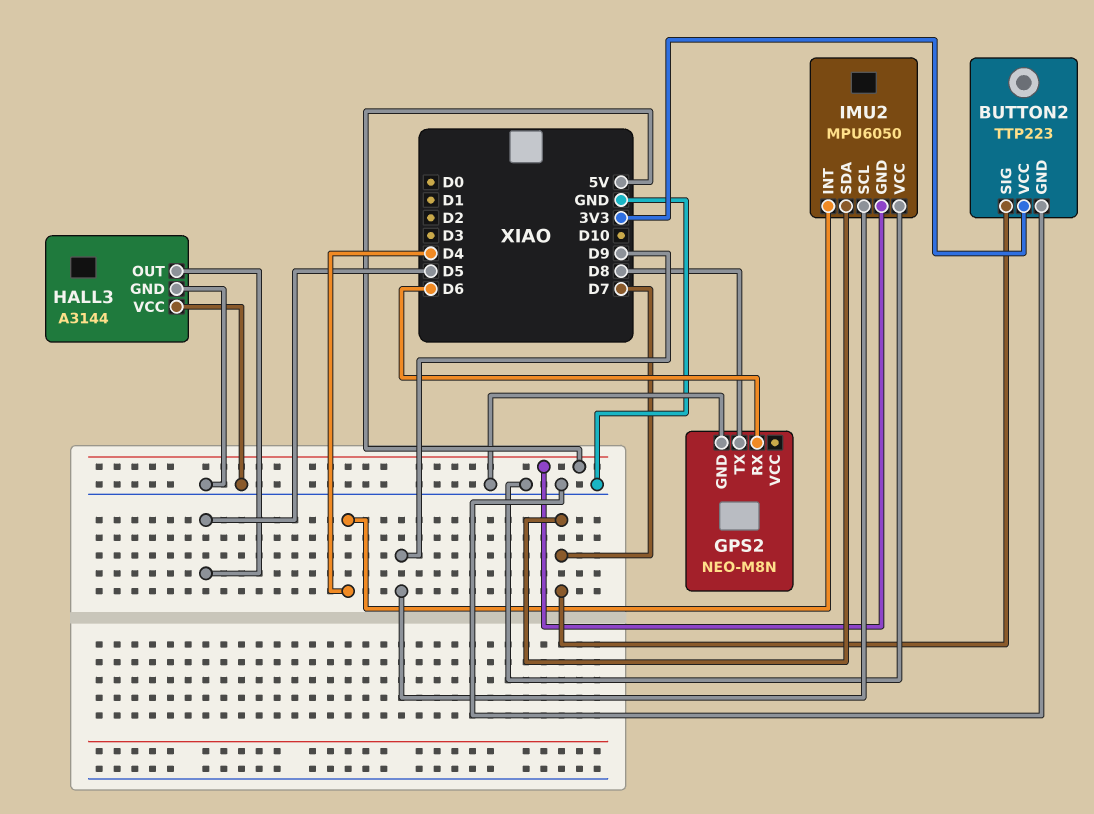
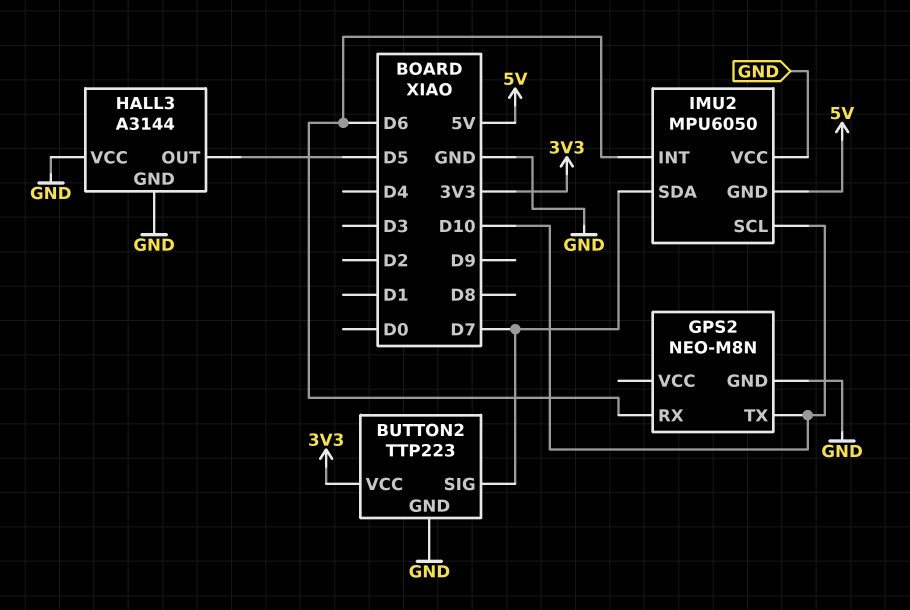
GPS2 pin TX: D8 -> D10
IMU2 pin INT: D4 -> D6
IMU2 pin SCL: D9 -> D10

